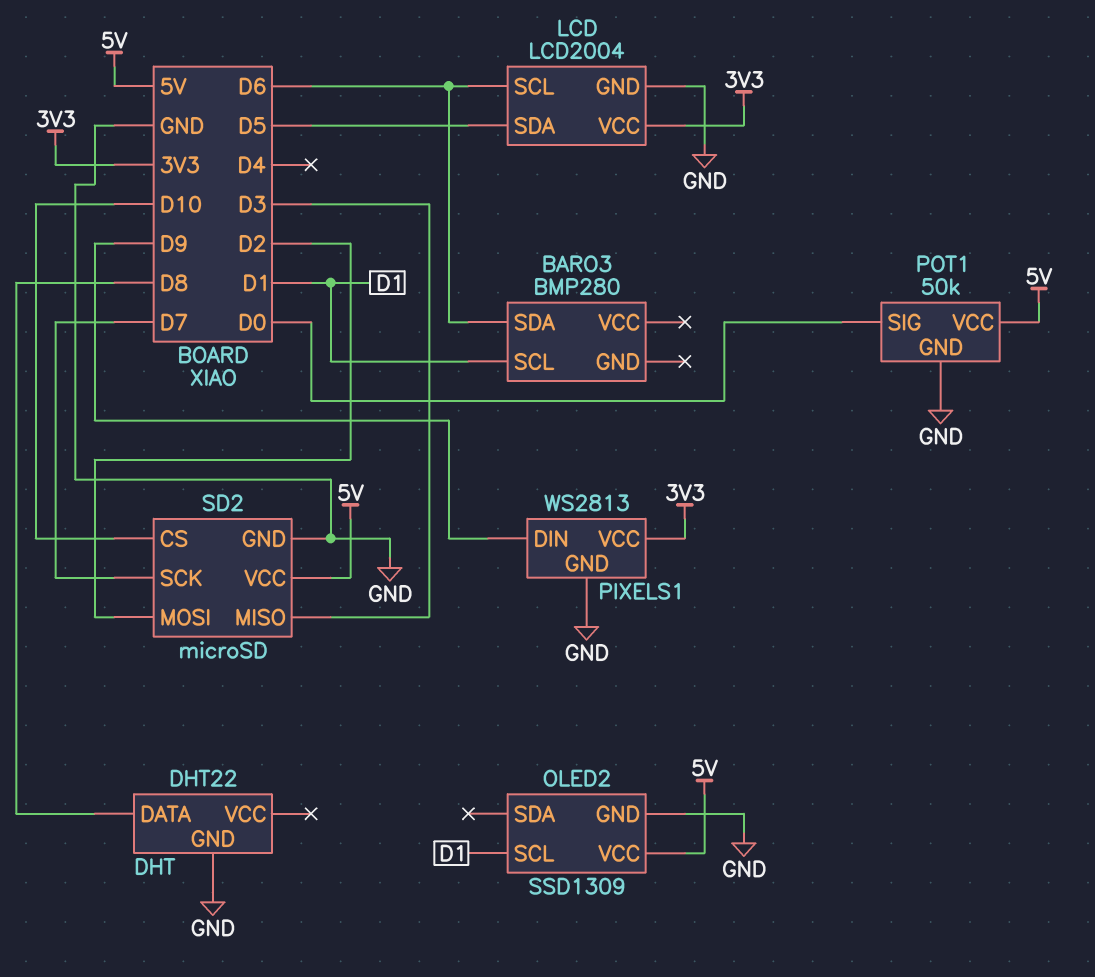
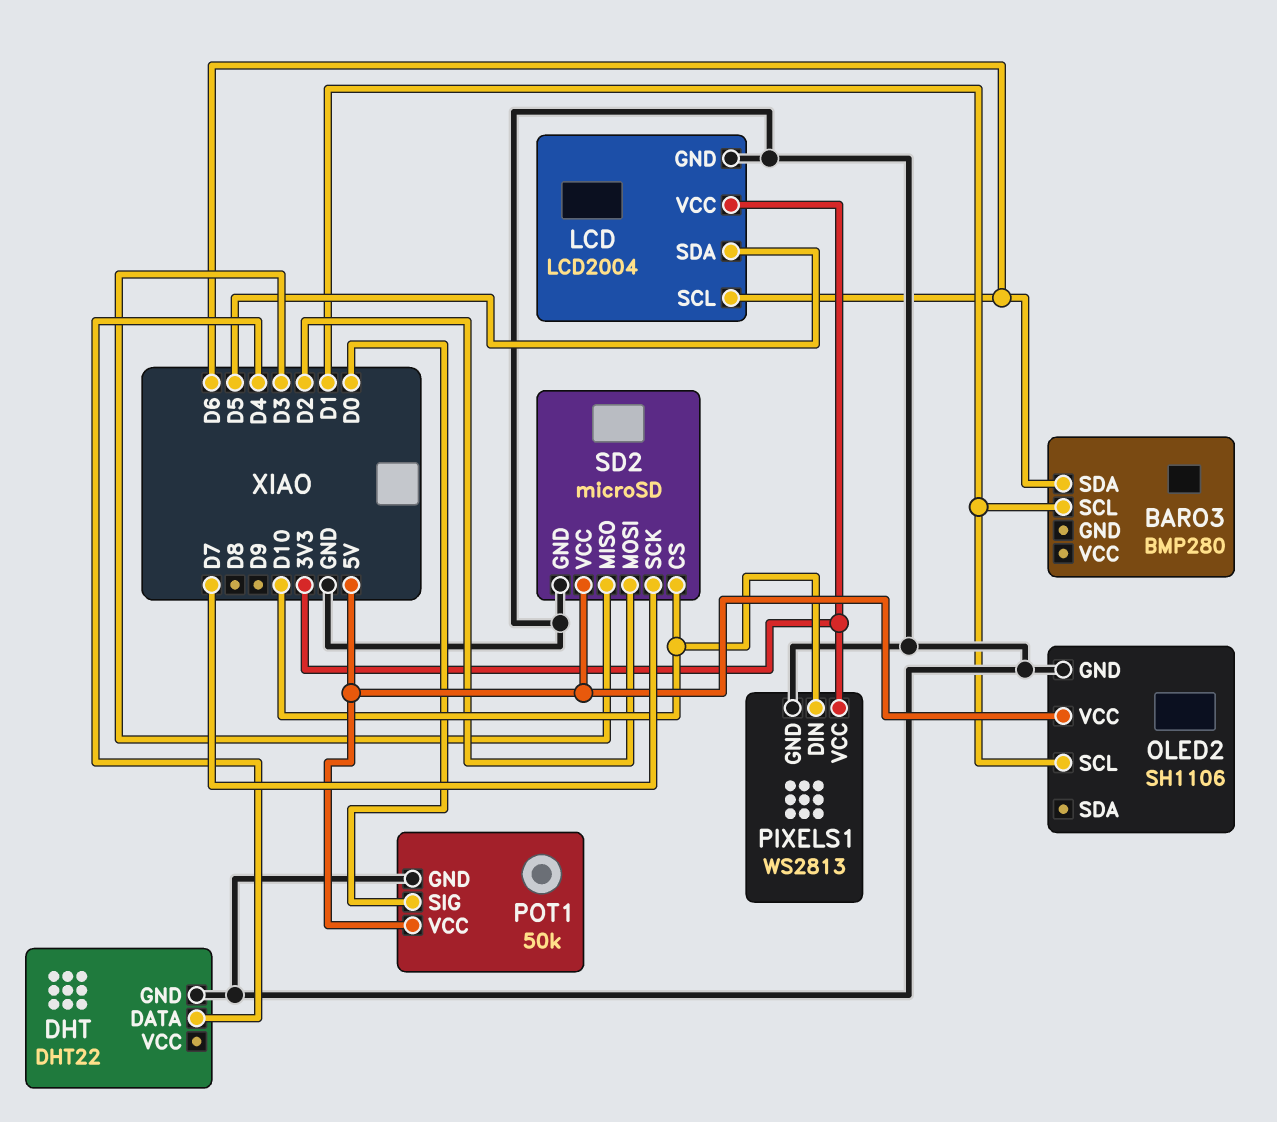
DHT pin DATA: D8 -> D4
OLED2: SSD1309 -> SH1106
PIXELS1 pin DIN: D9 -> D10

